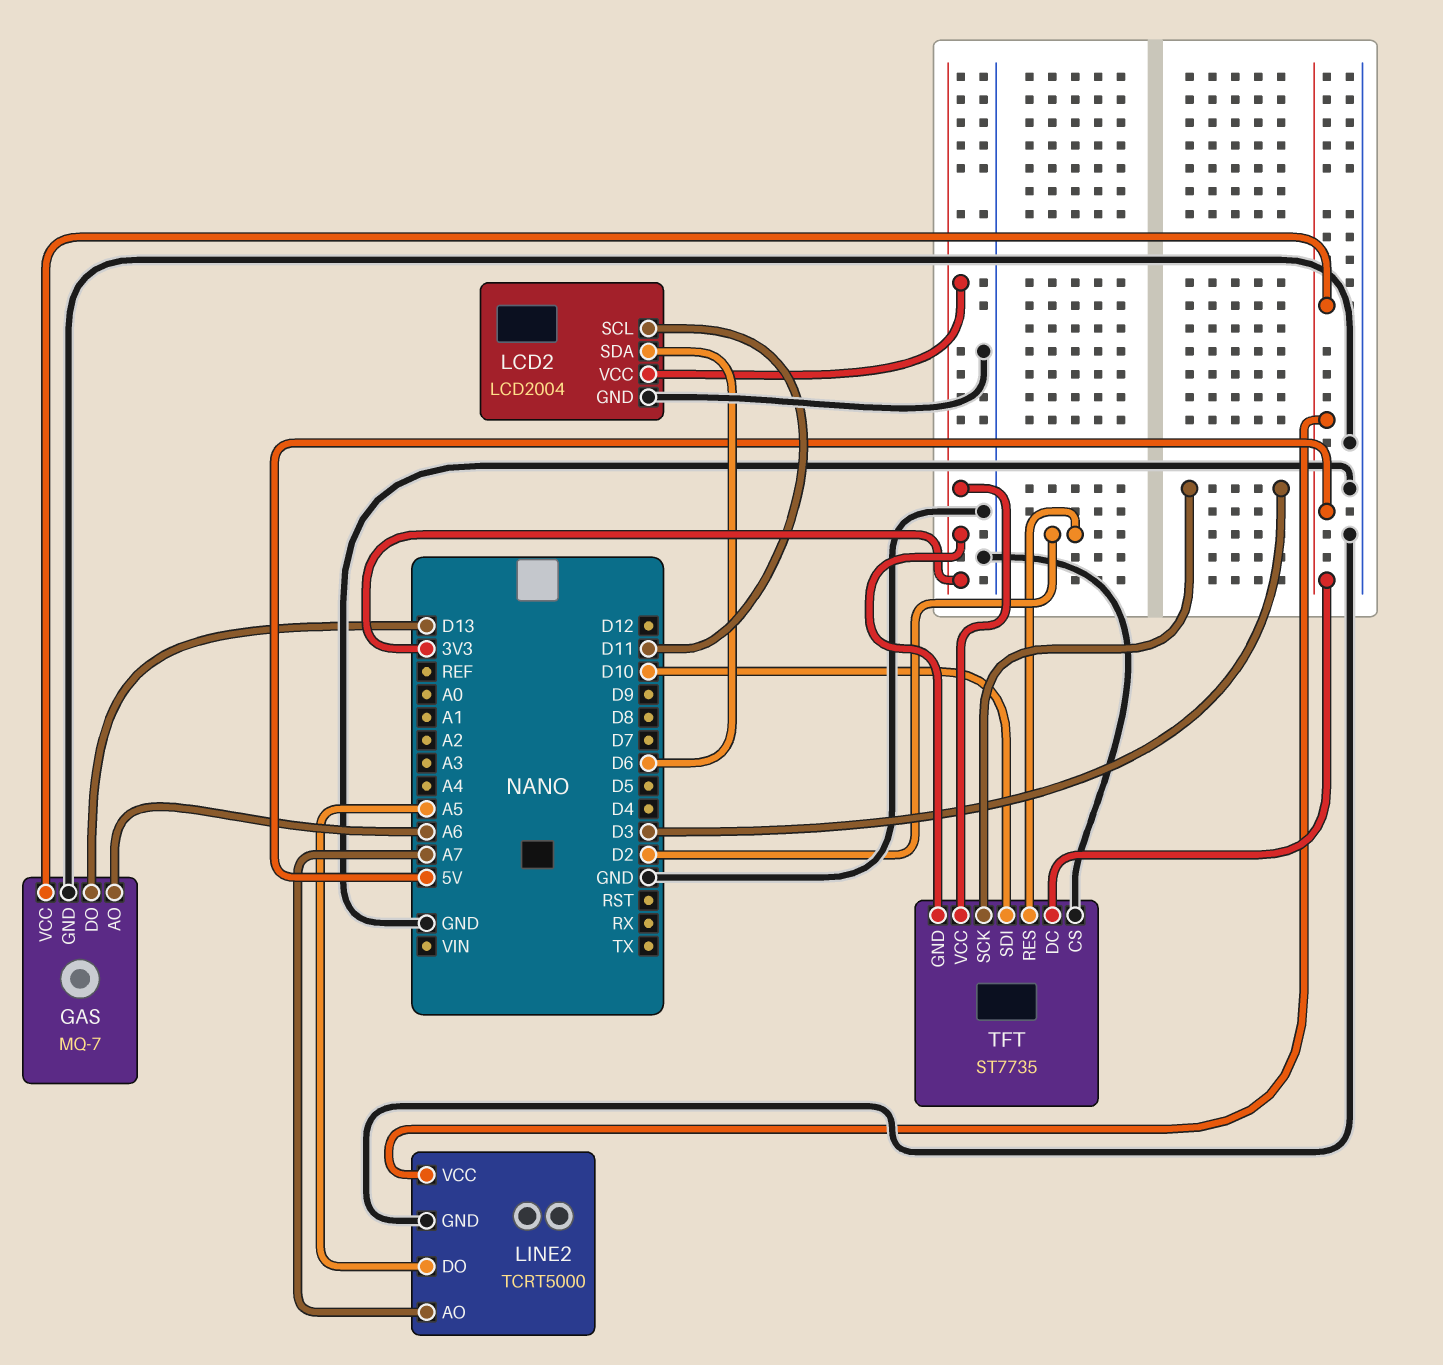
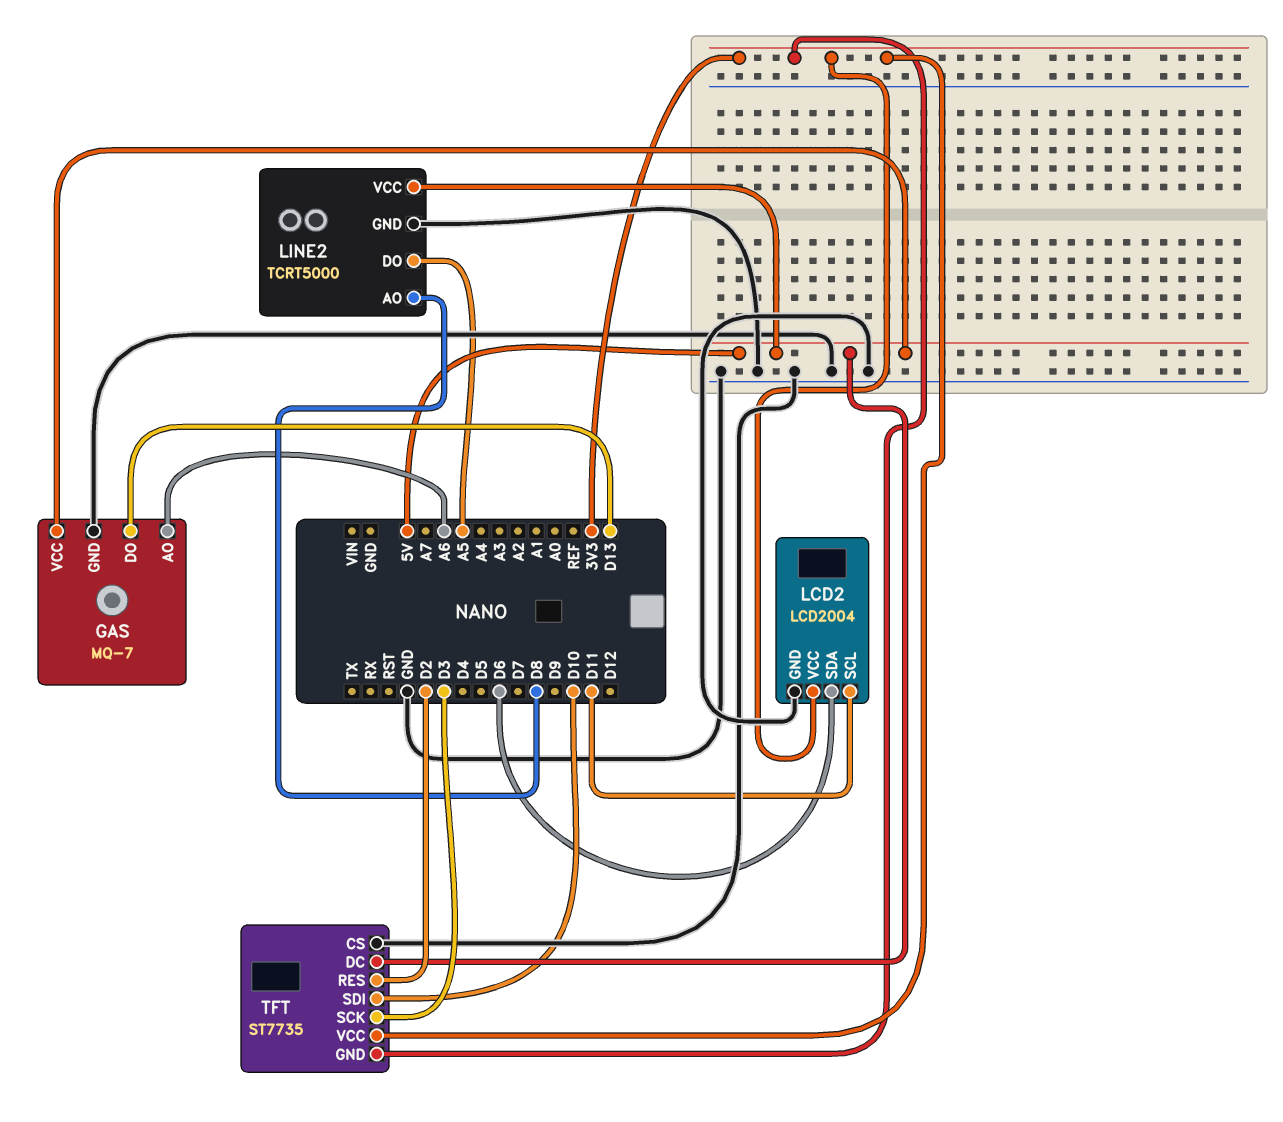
LINE2 pin AO: A7 -> D8

